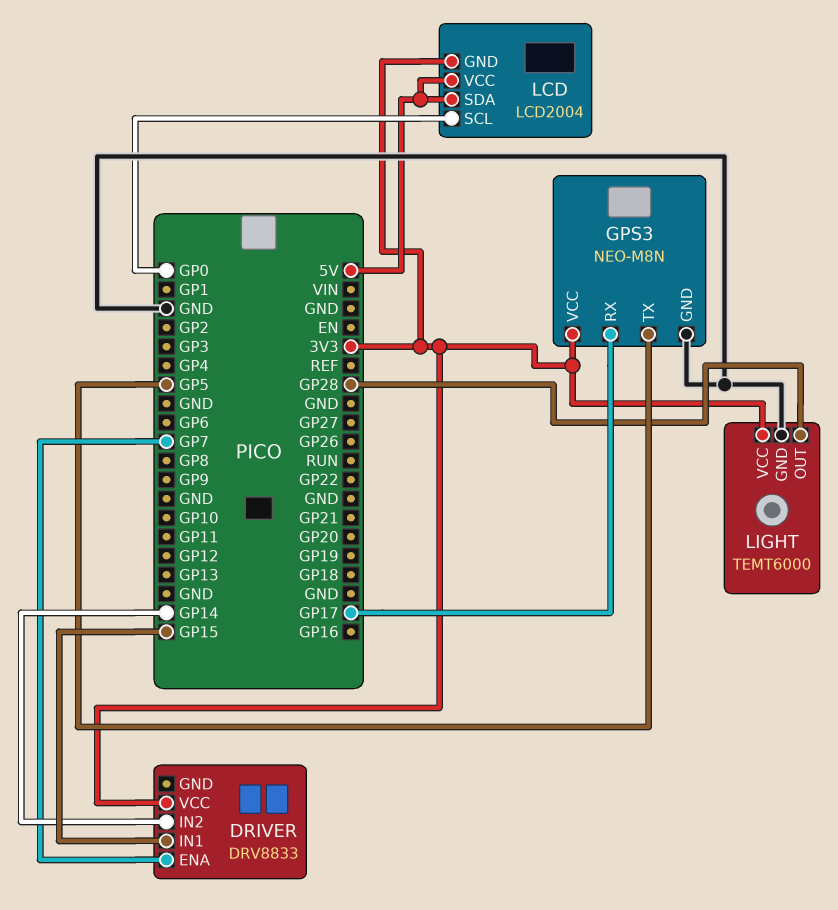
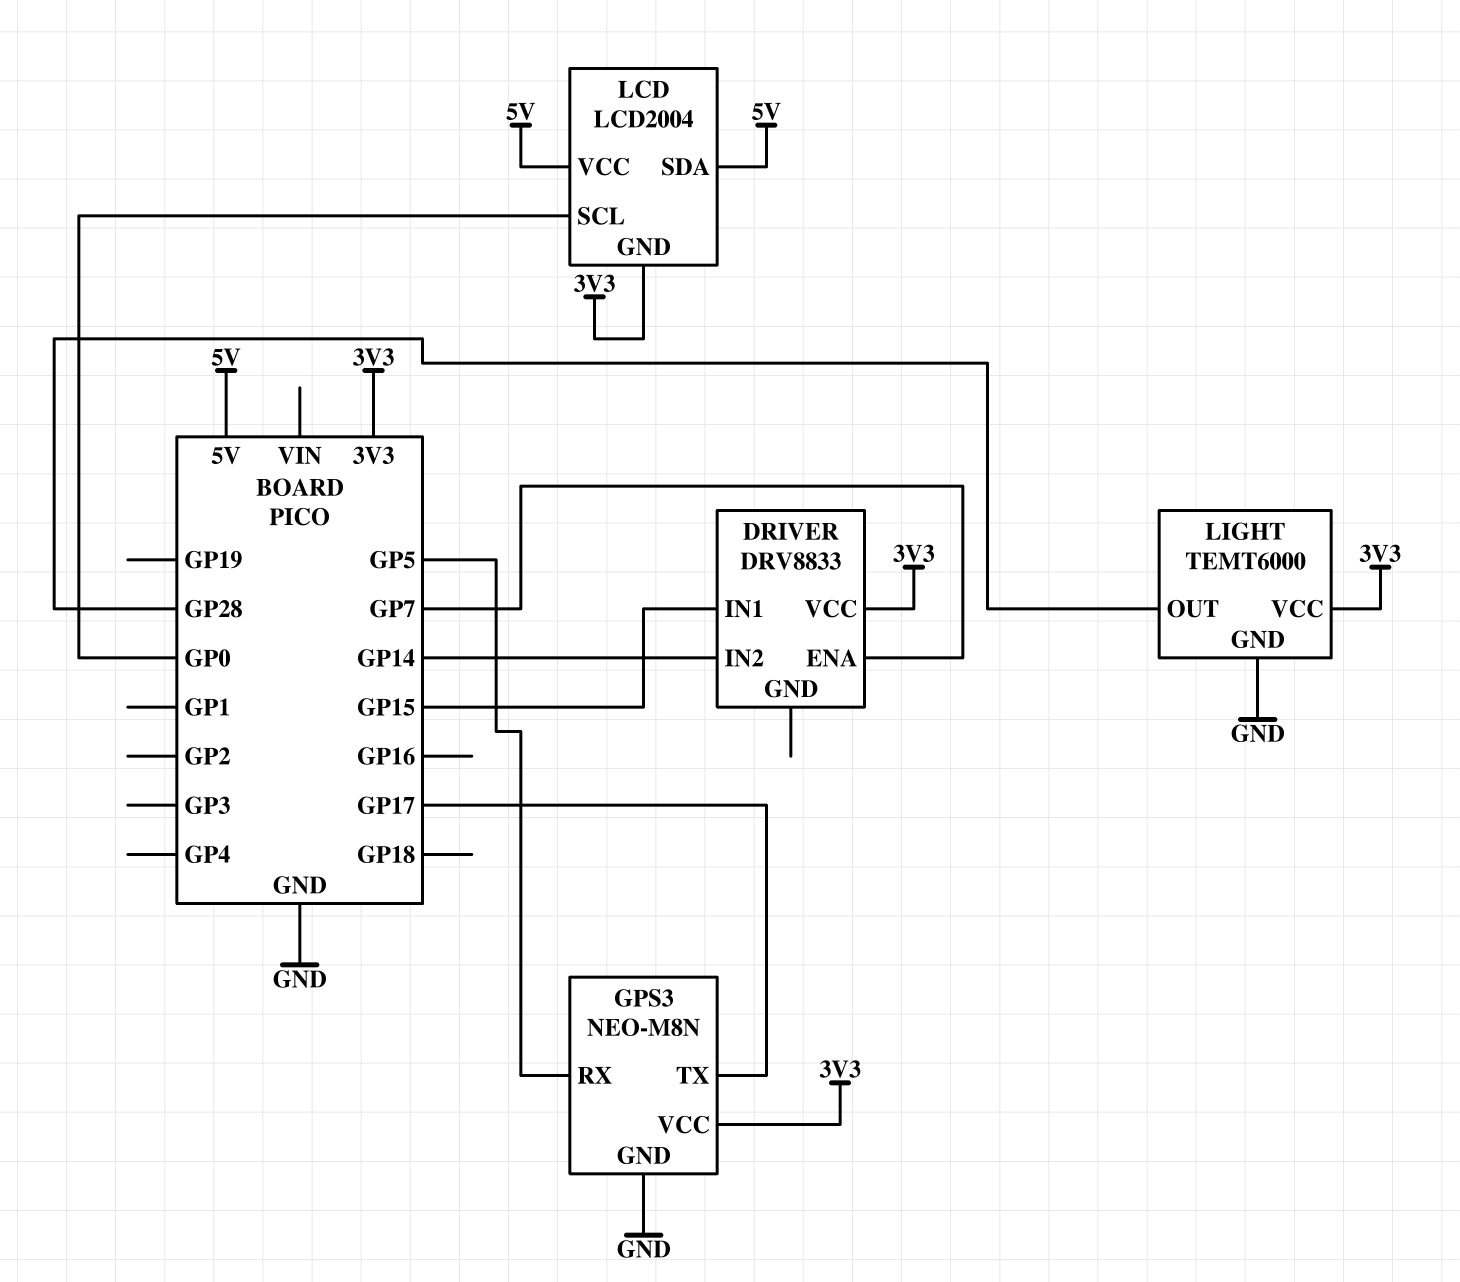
GPS3 pin RX: GP17 -> GP5
GPS3 pin TX: GP5 -> GP17

